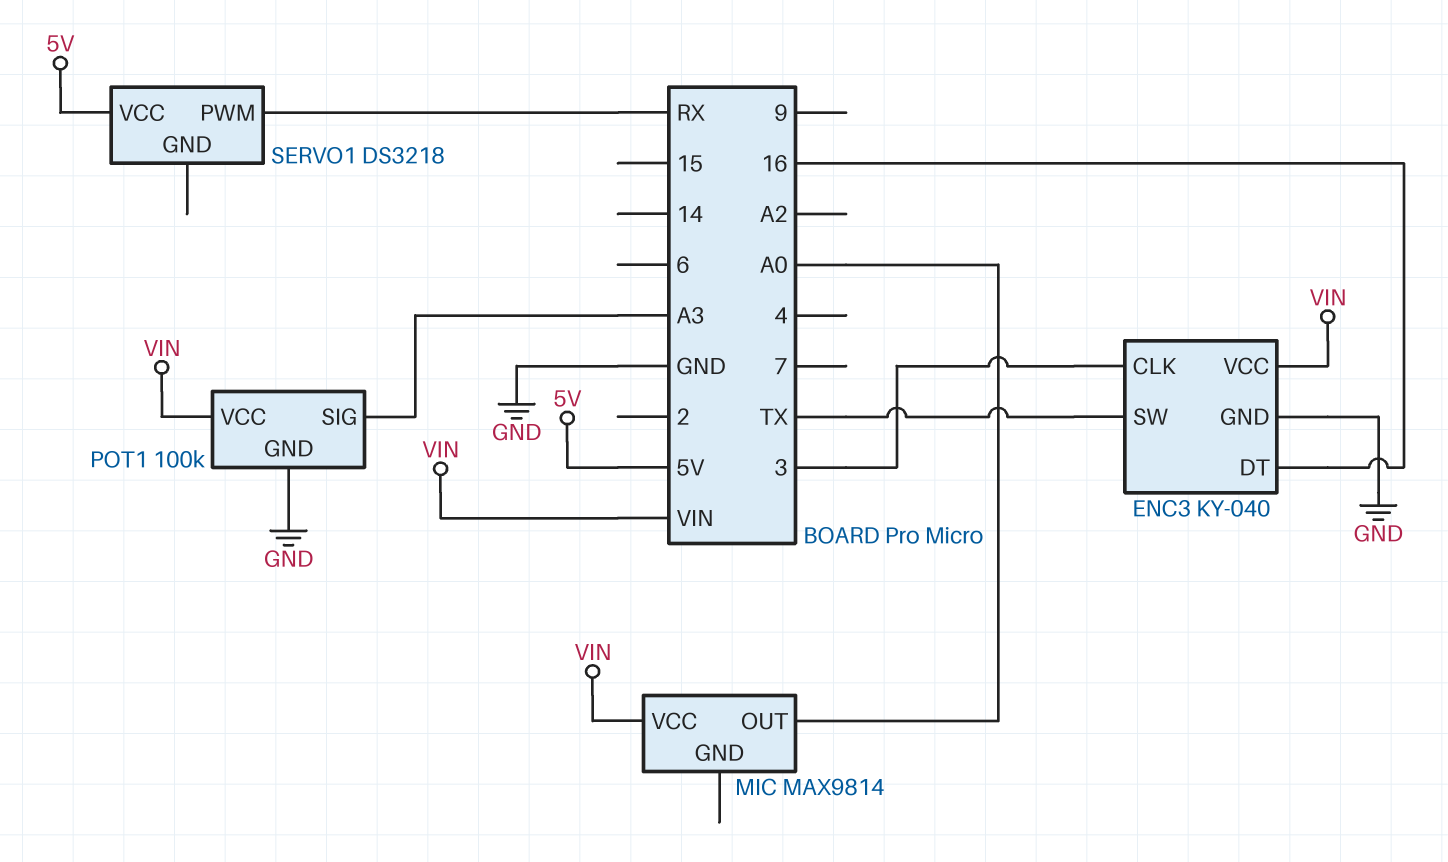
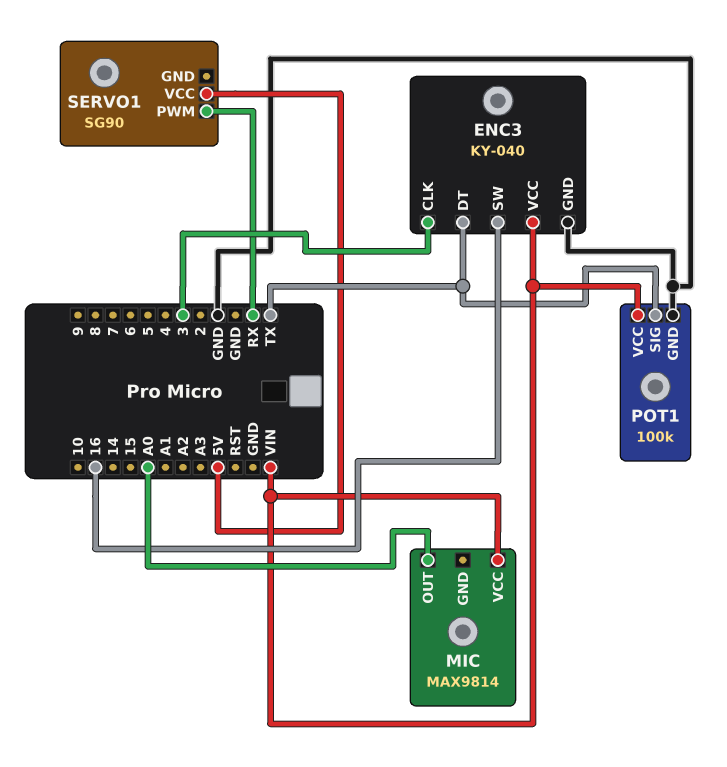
ENC3 pin DT: 16 -> TX
ENC3 pin SW: TX -> 16
POT1 pin SIG: A3 -> TX
SERVO1: DS3218 -> SG90

